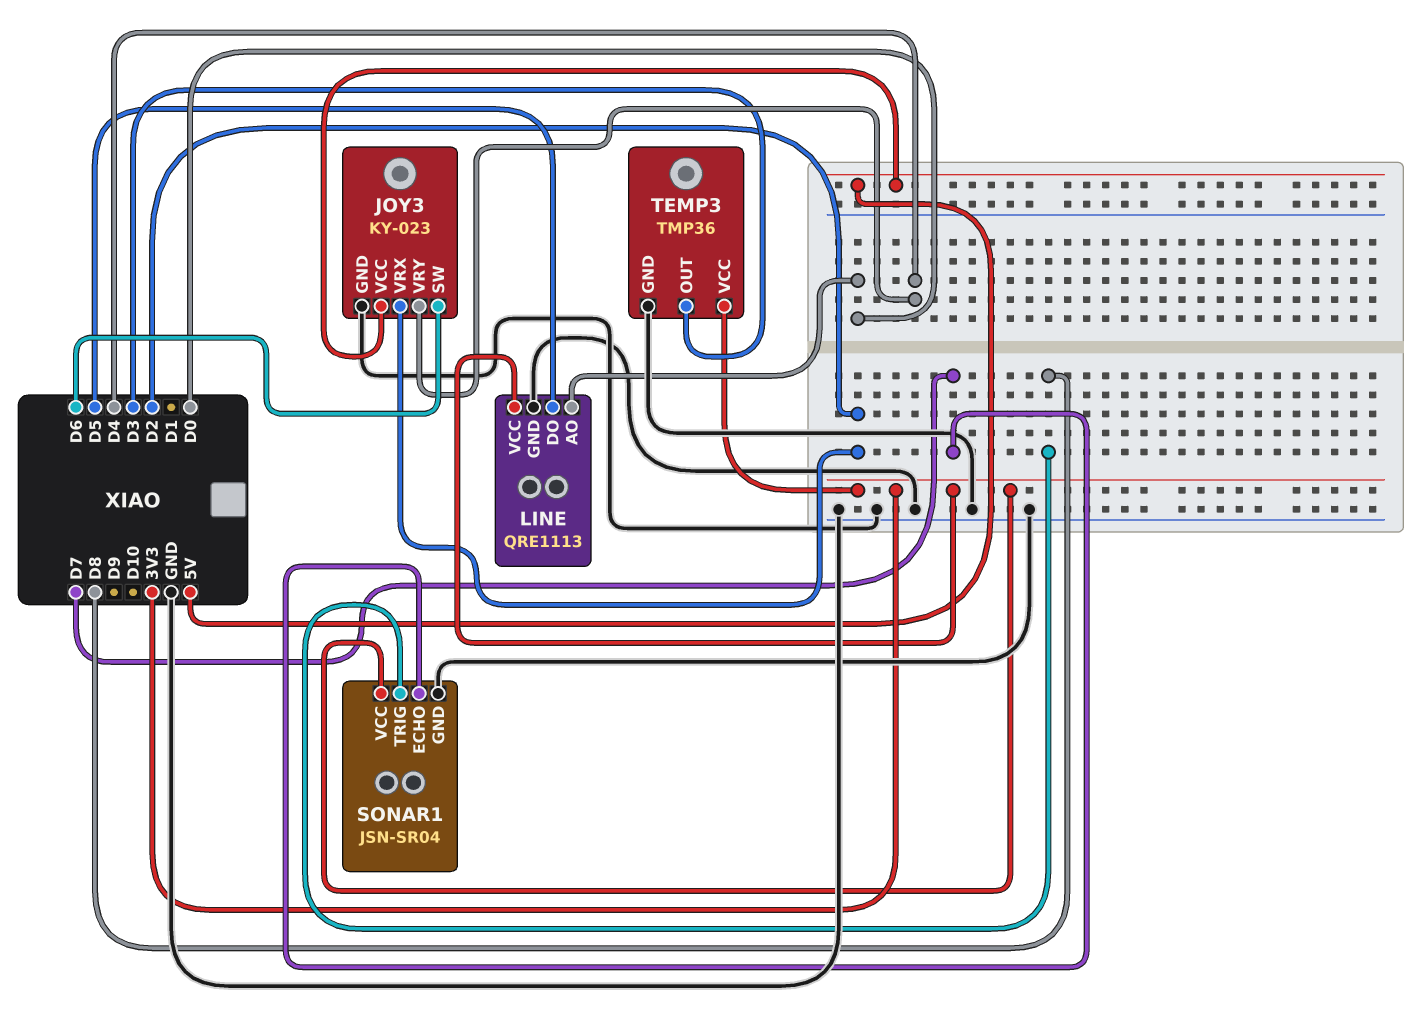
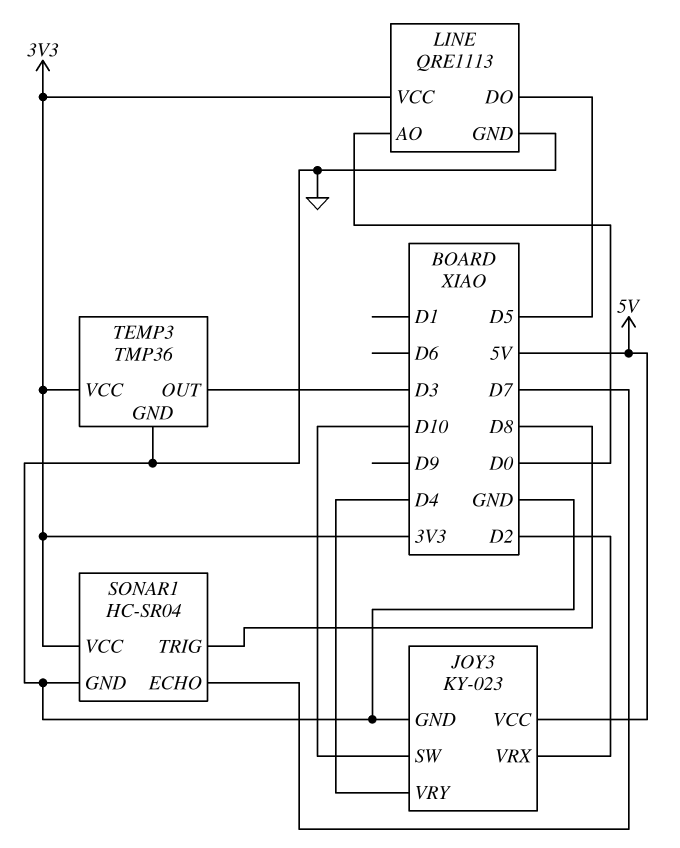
JOY3 pin SW: D6 -> D10
SONAR1: JSN-SR04 -> HC-SR04

